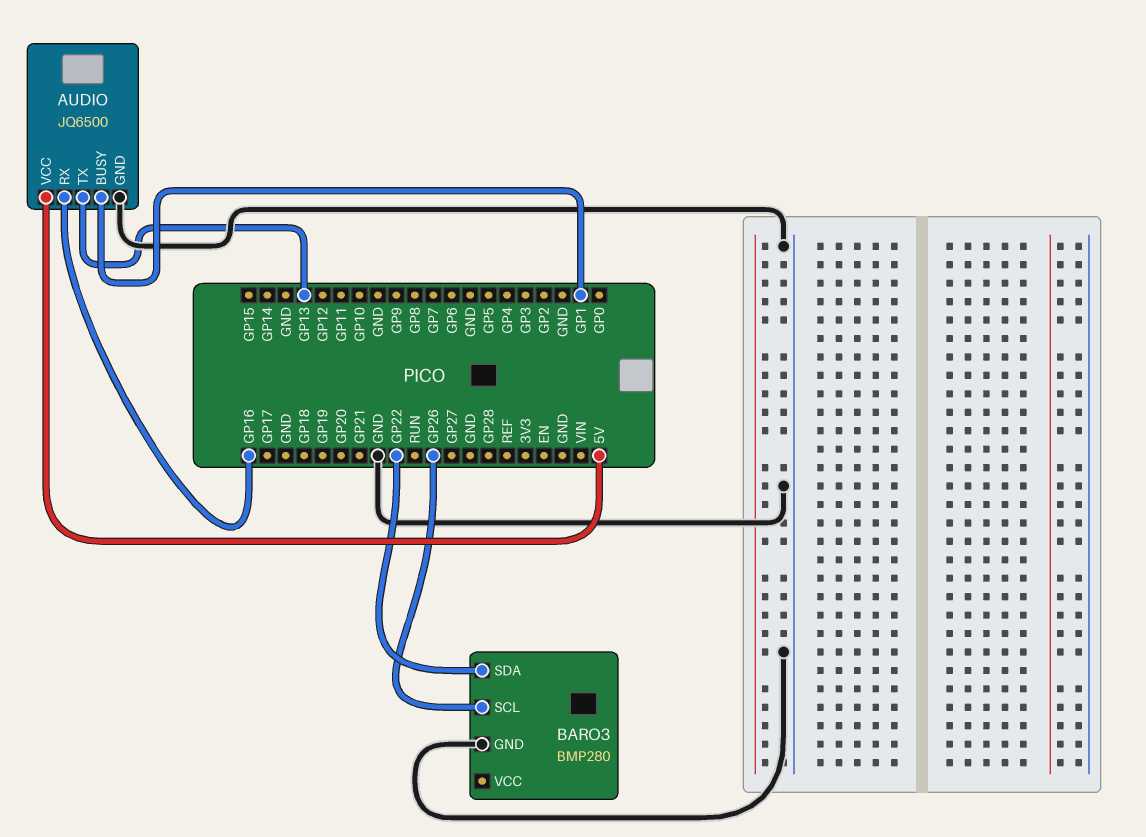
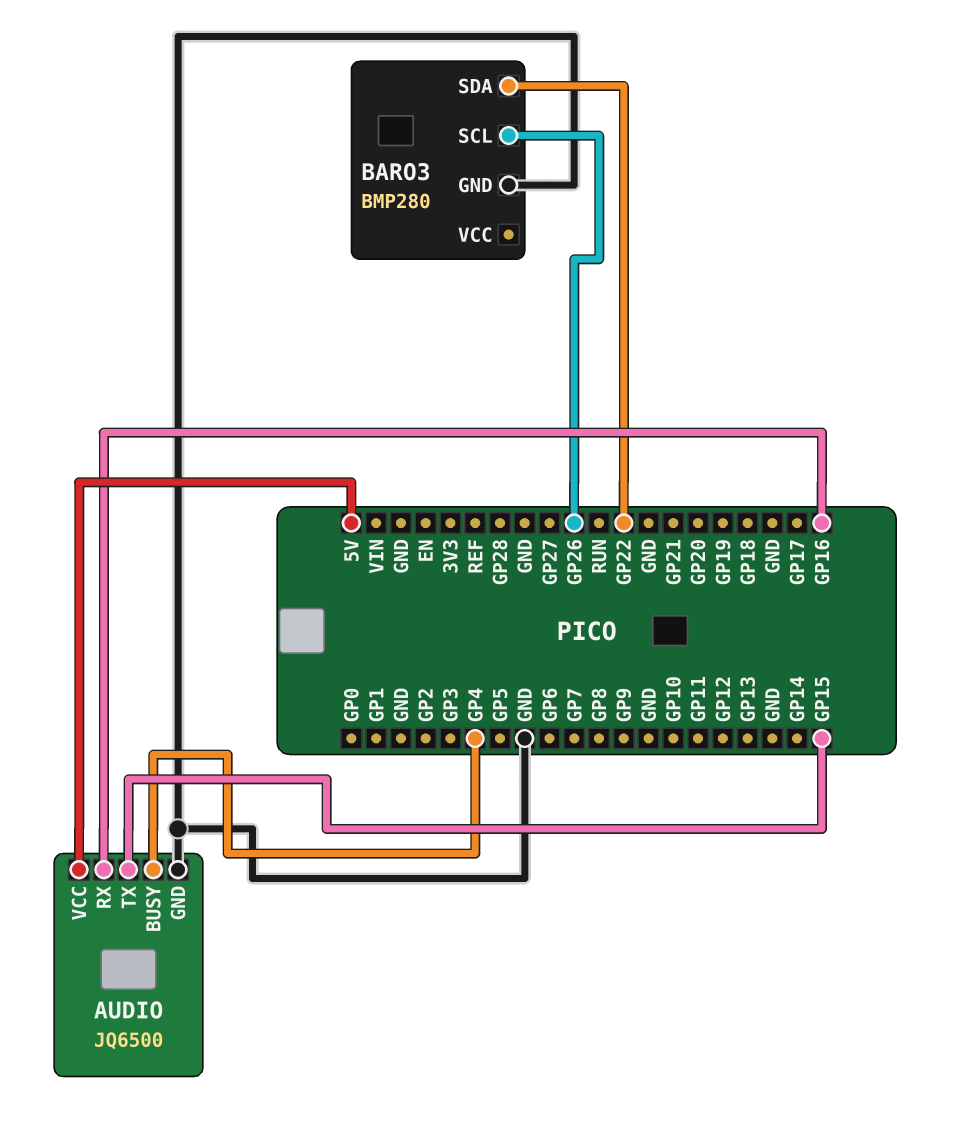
AUDIO pin BUSY: GP1 -> GP4
AUDIO pin TX: GP13 -> GP15

